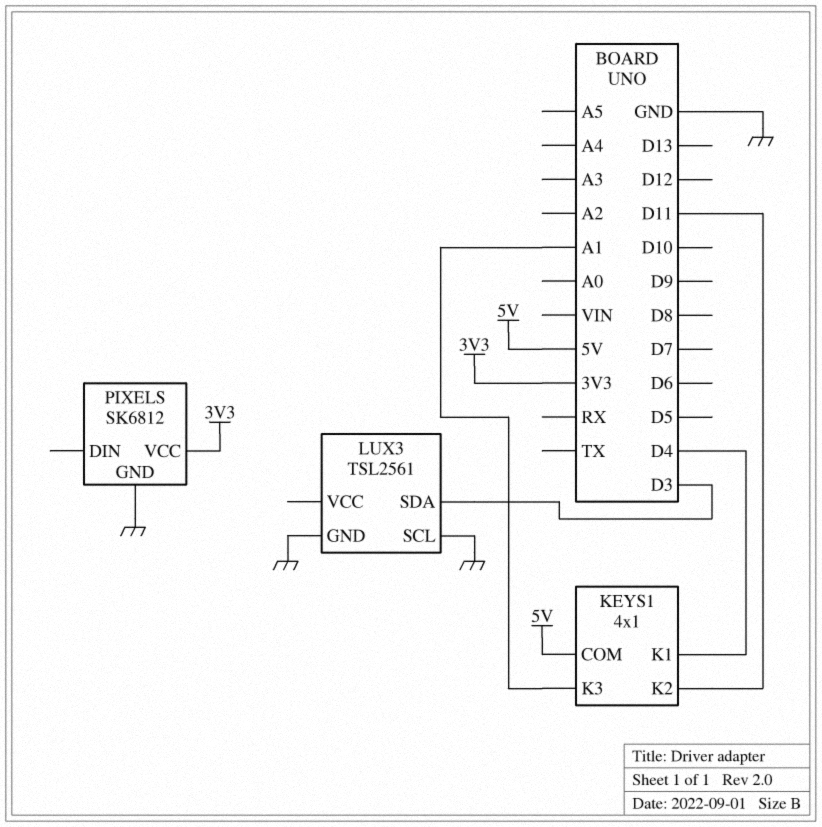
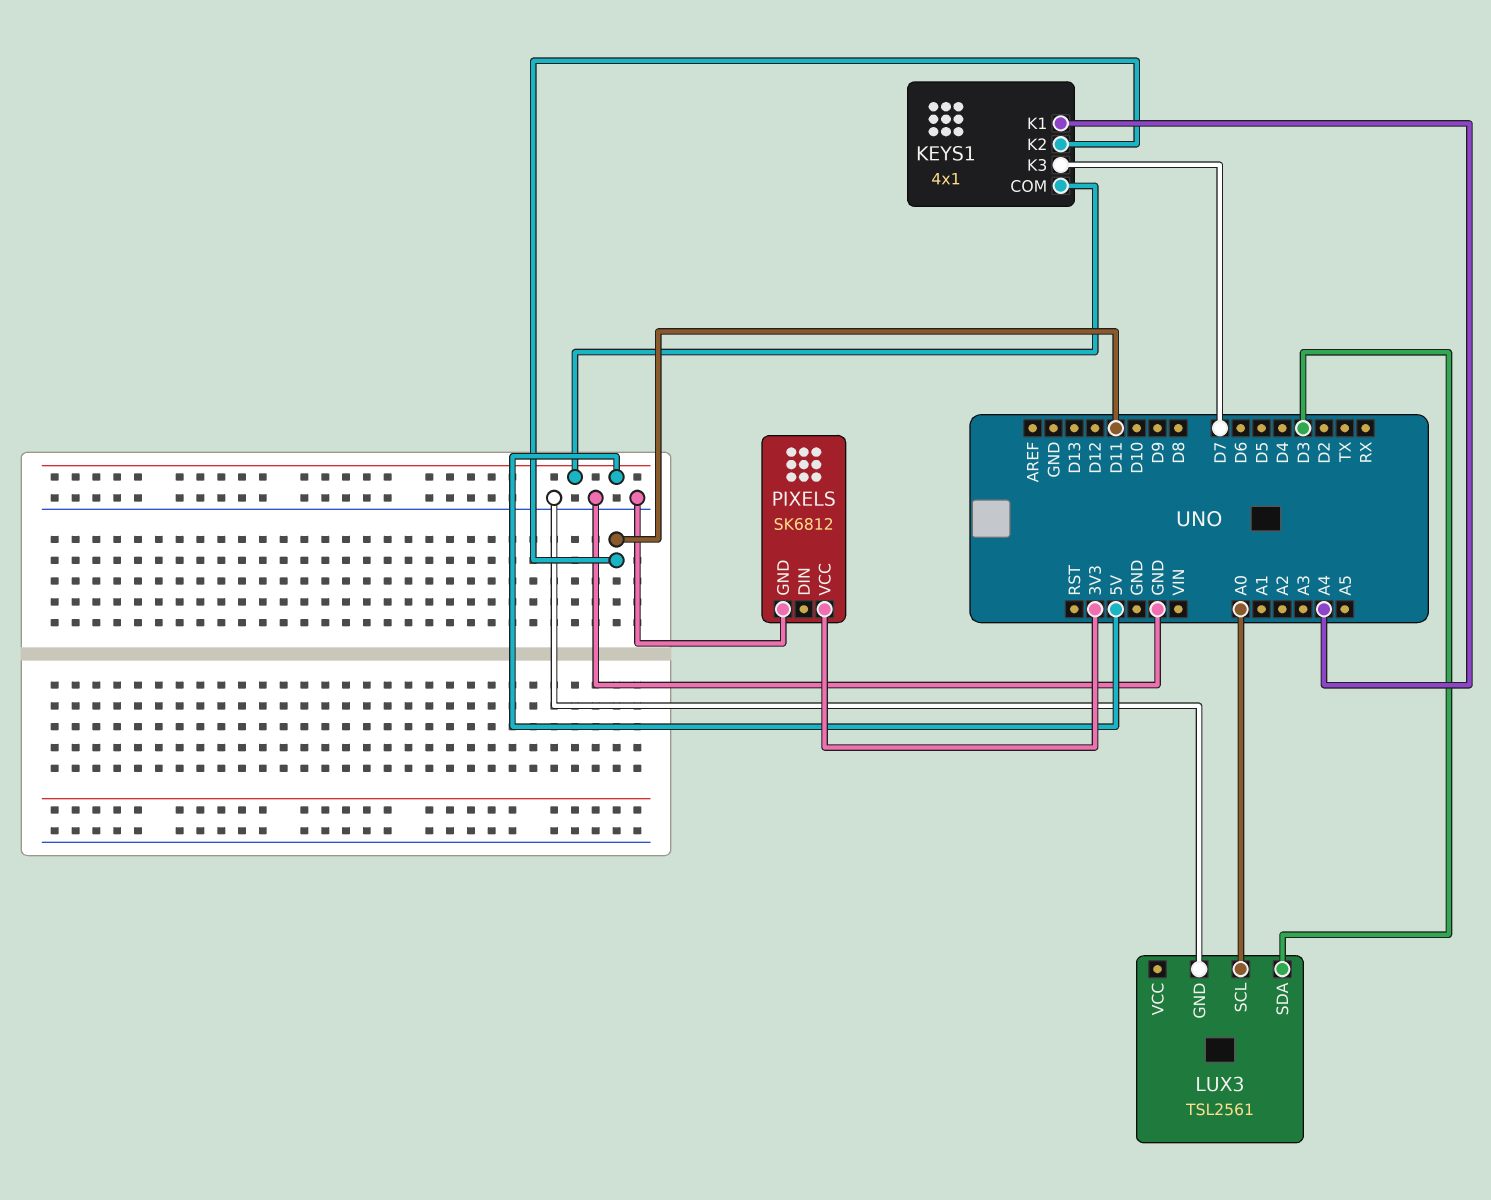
KEYS1 pin K1: D4 -> A4
KEYS1 pin K3: A1 -> D7
LUX3 pin SCL: GND -> A0

